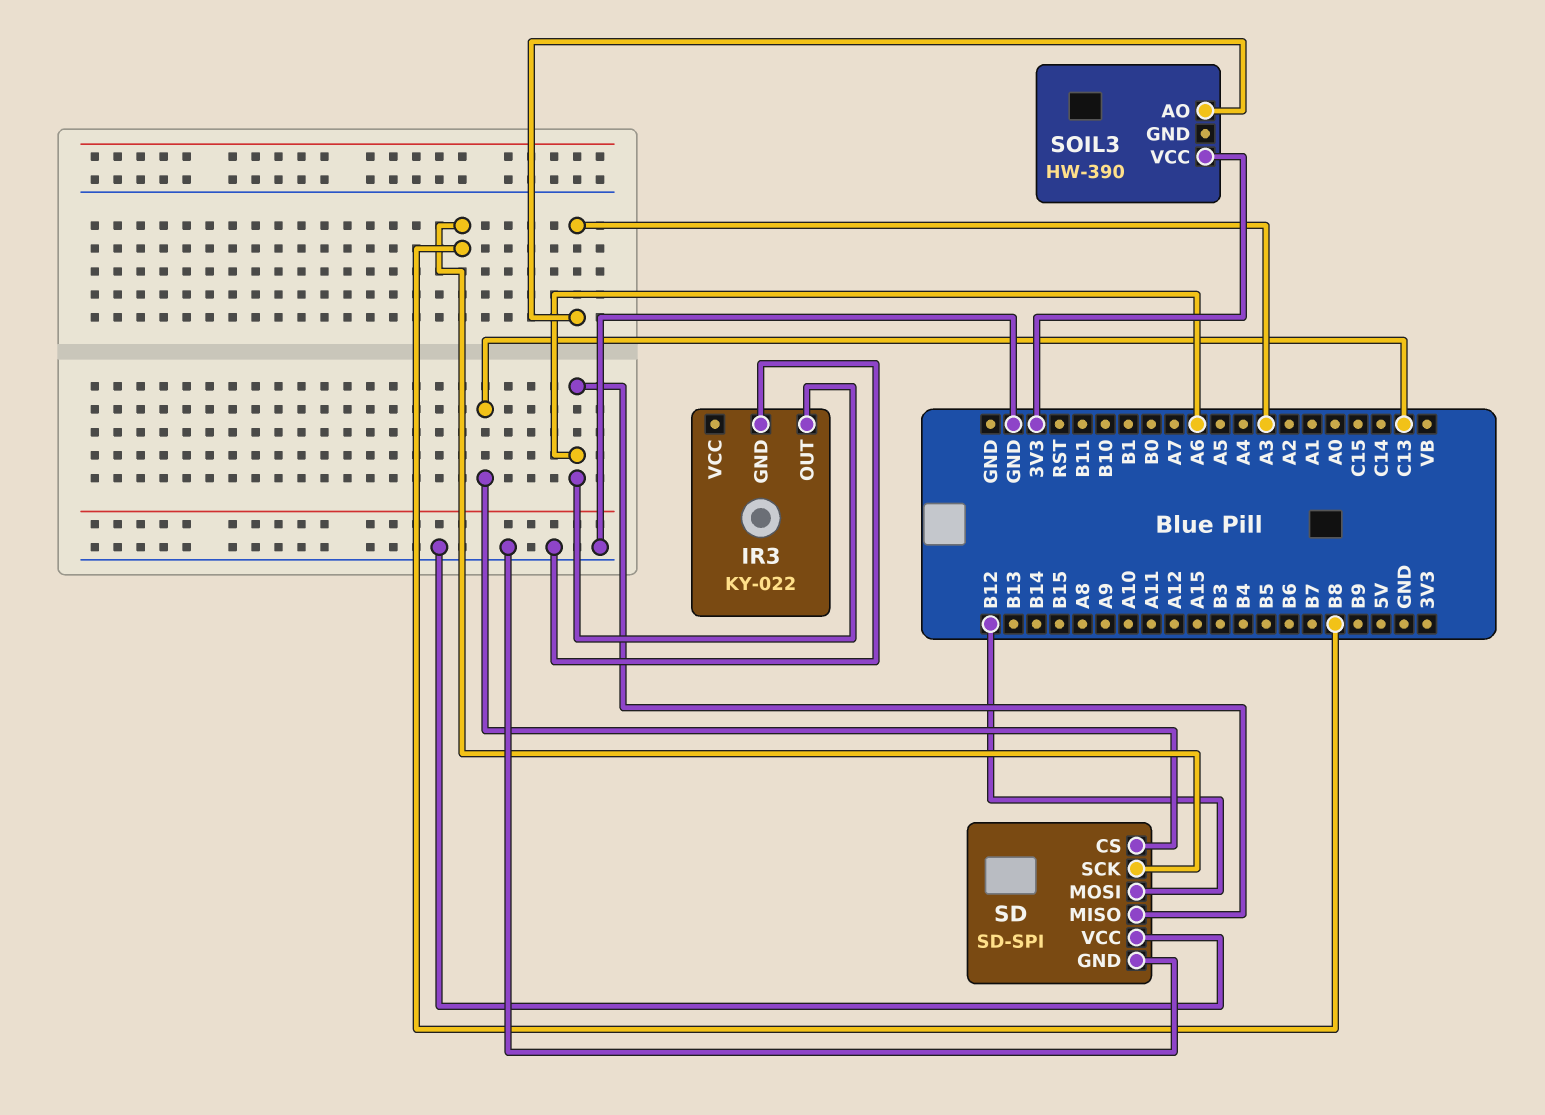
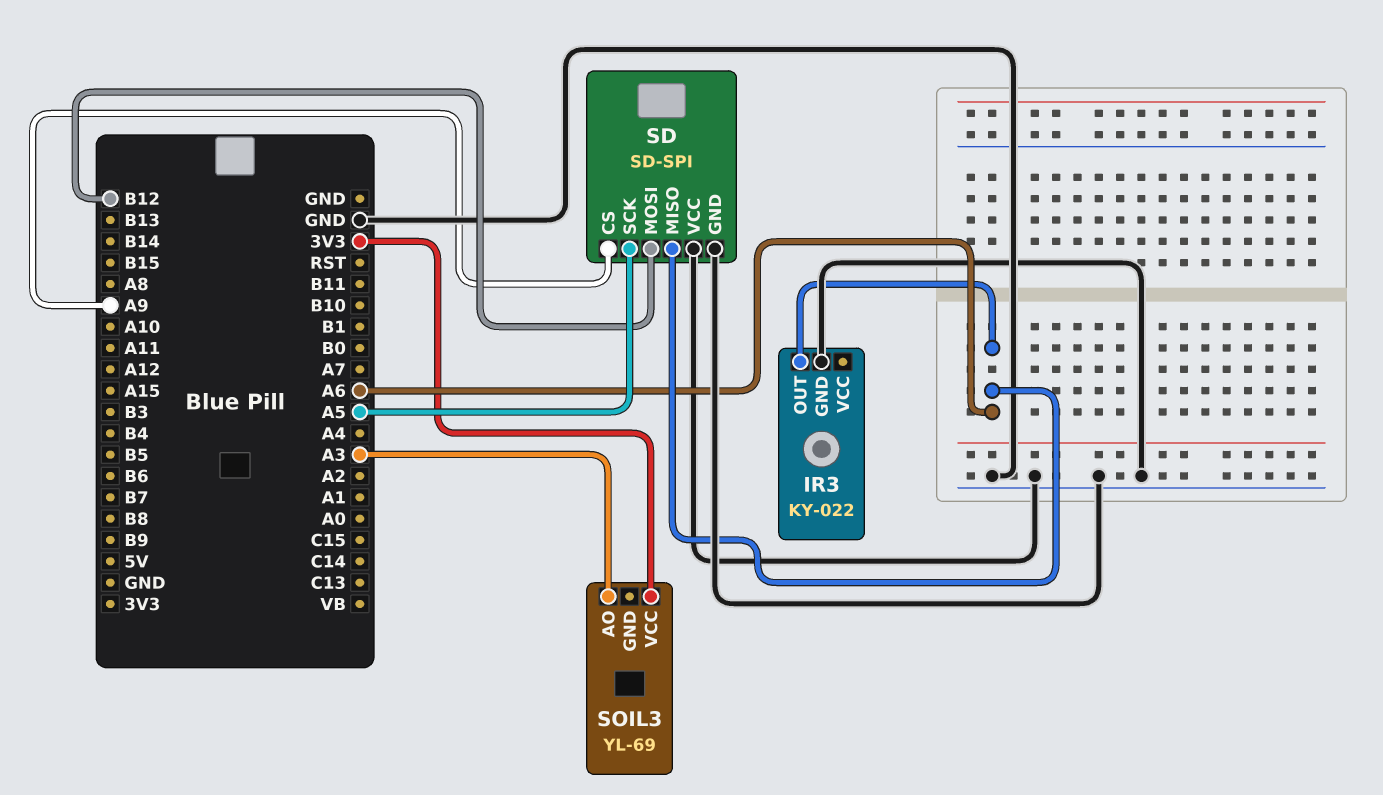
SD pin CS: C13 -> A9
SD pin SCK: B8 -> A5
SOIL3: HW-390 -> YL-69

